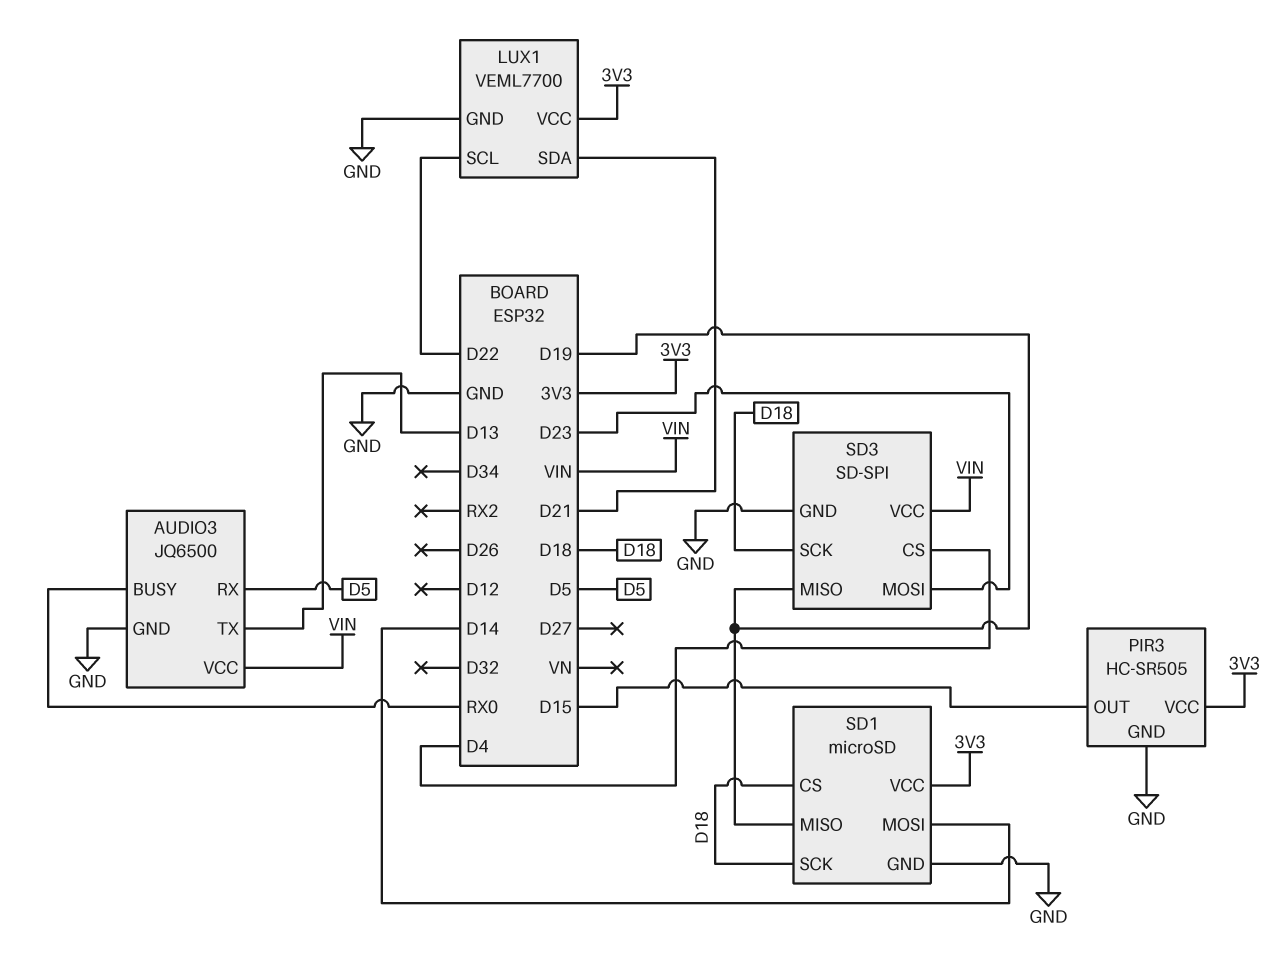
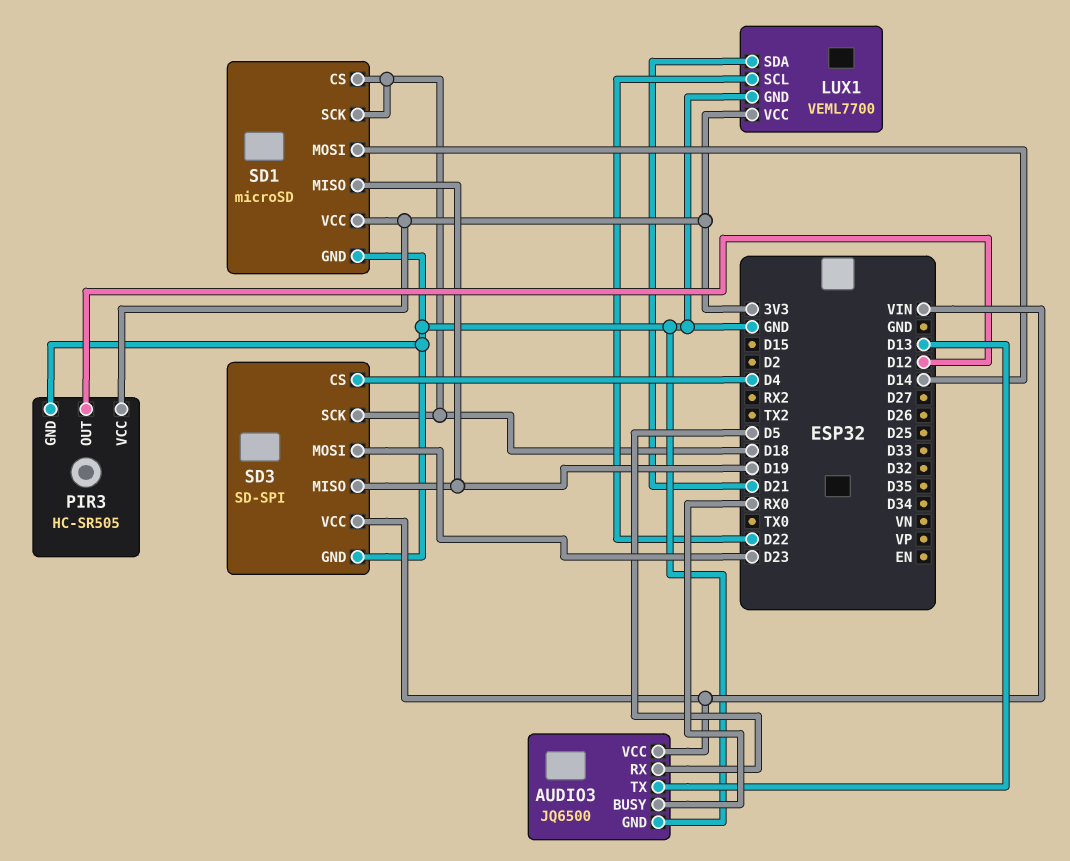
PIR3 pin OUT: D15 -> D12

